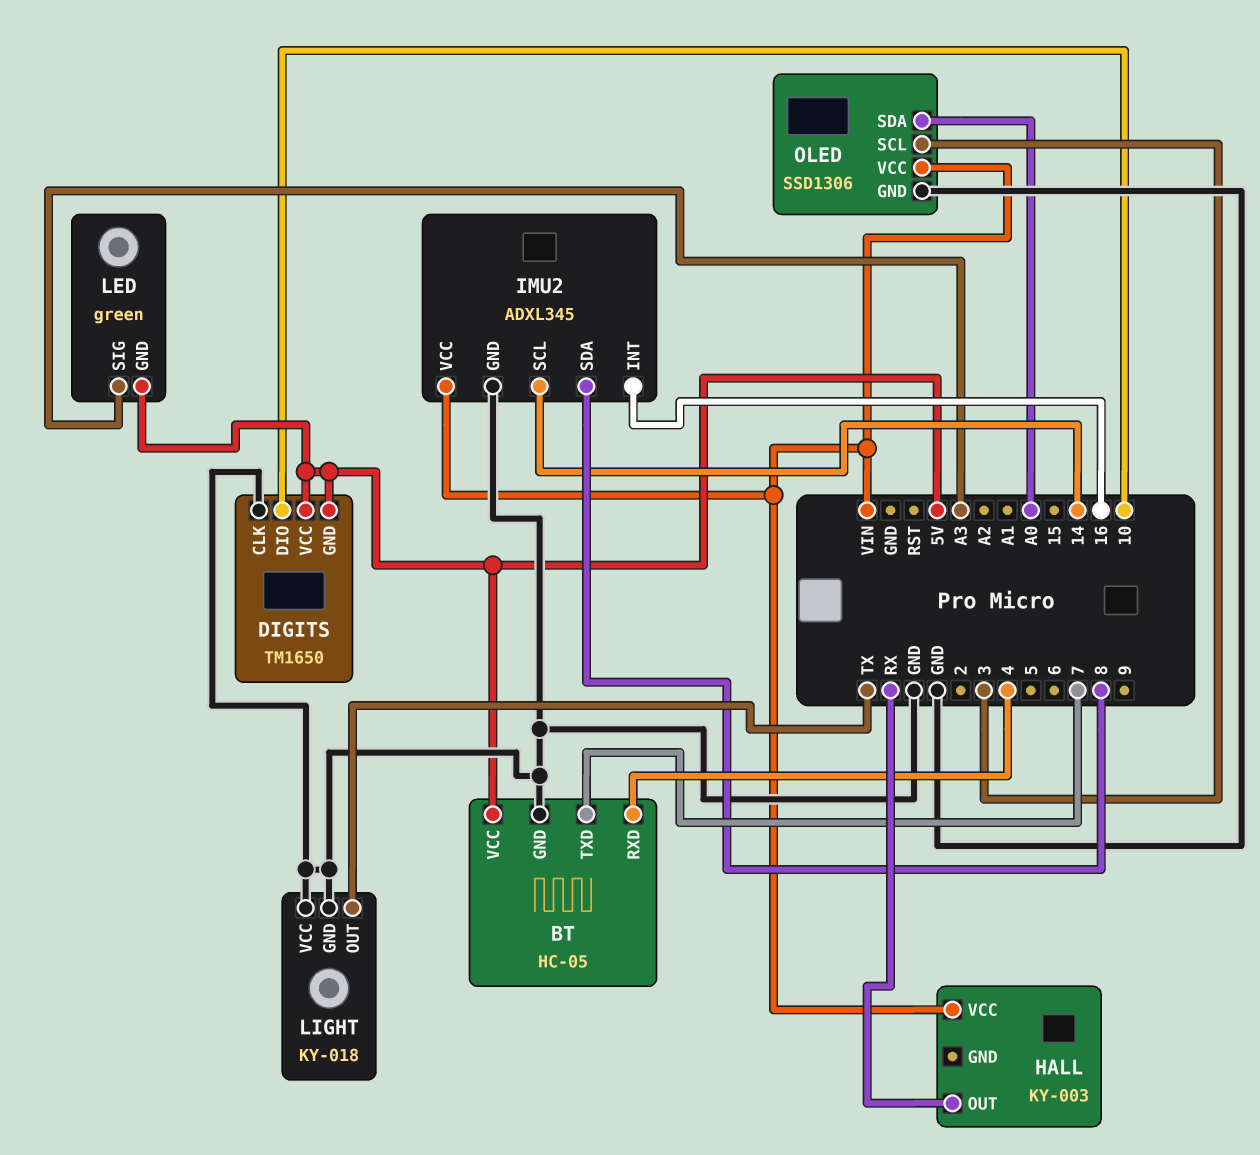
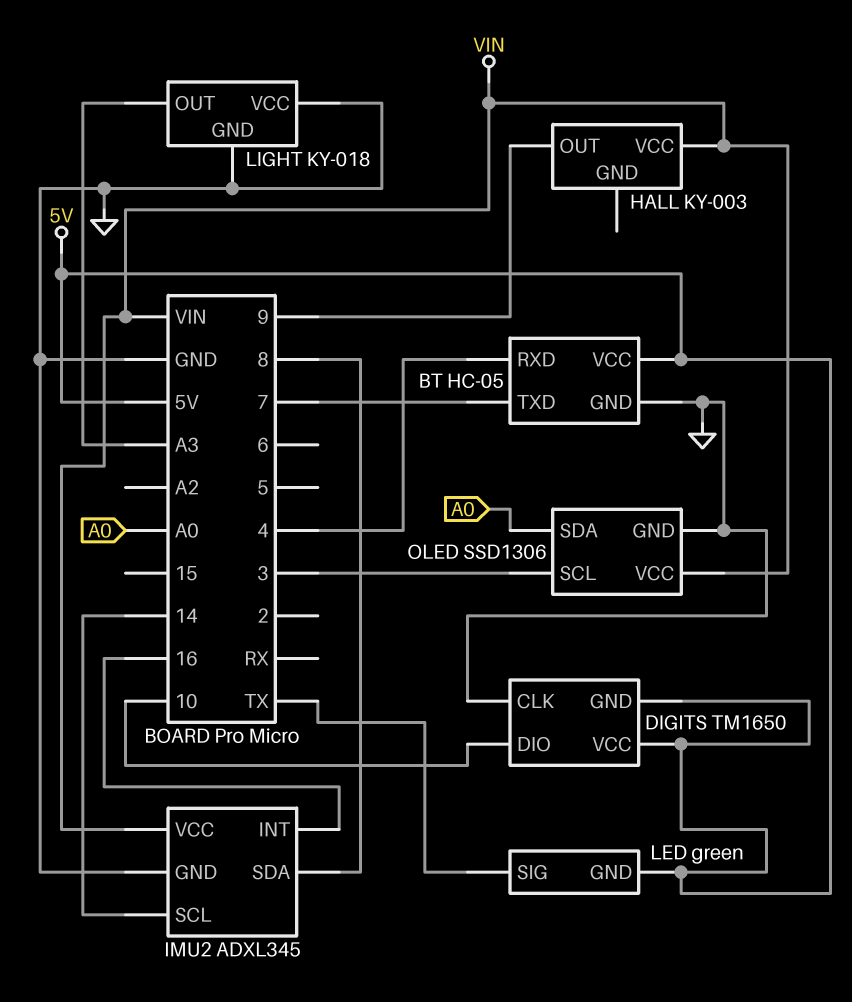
HALL pin OUT: RX -> 9
LED pin SIG: A3 -> TX
LIGHT pin OUT: TX -> A3

